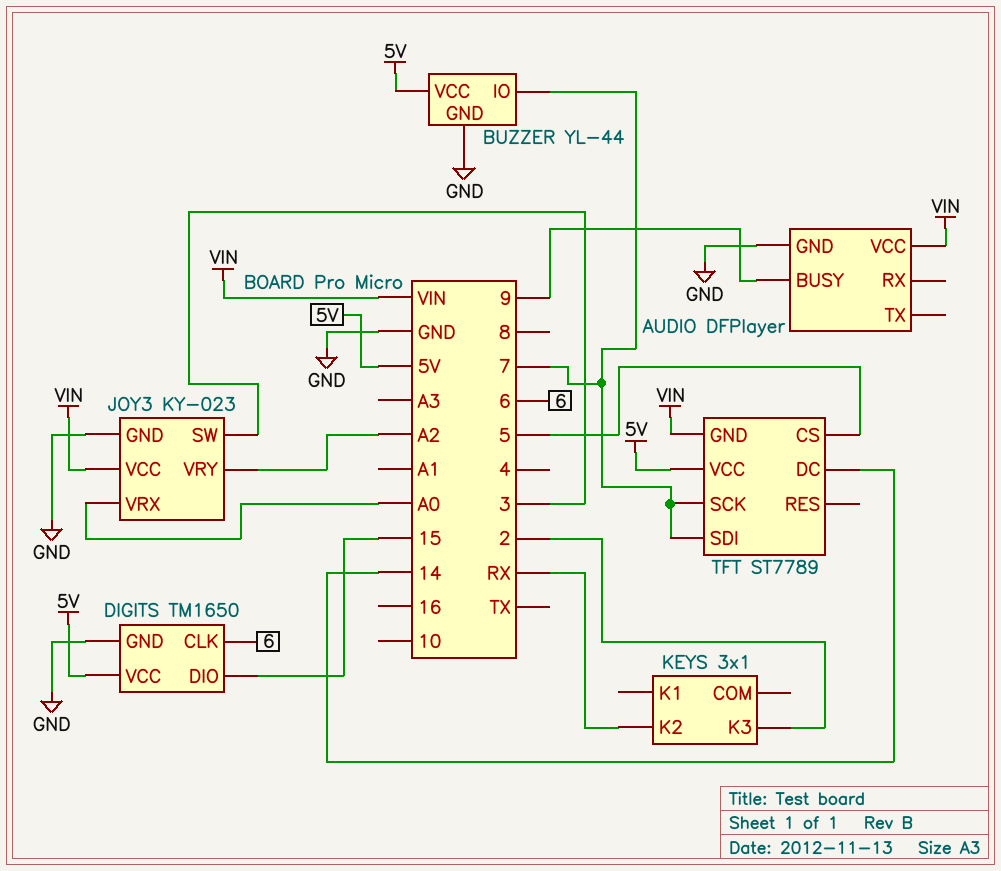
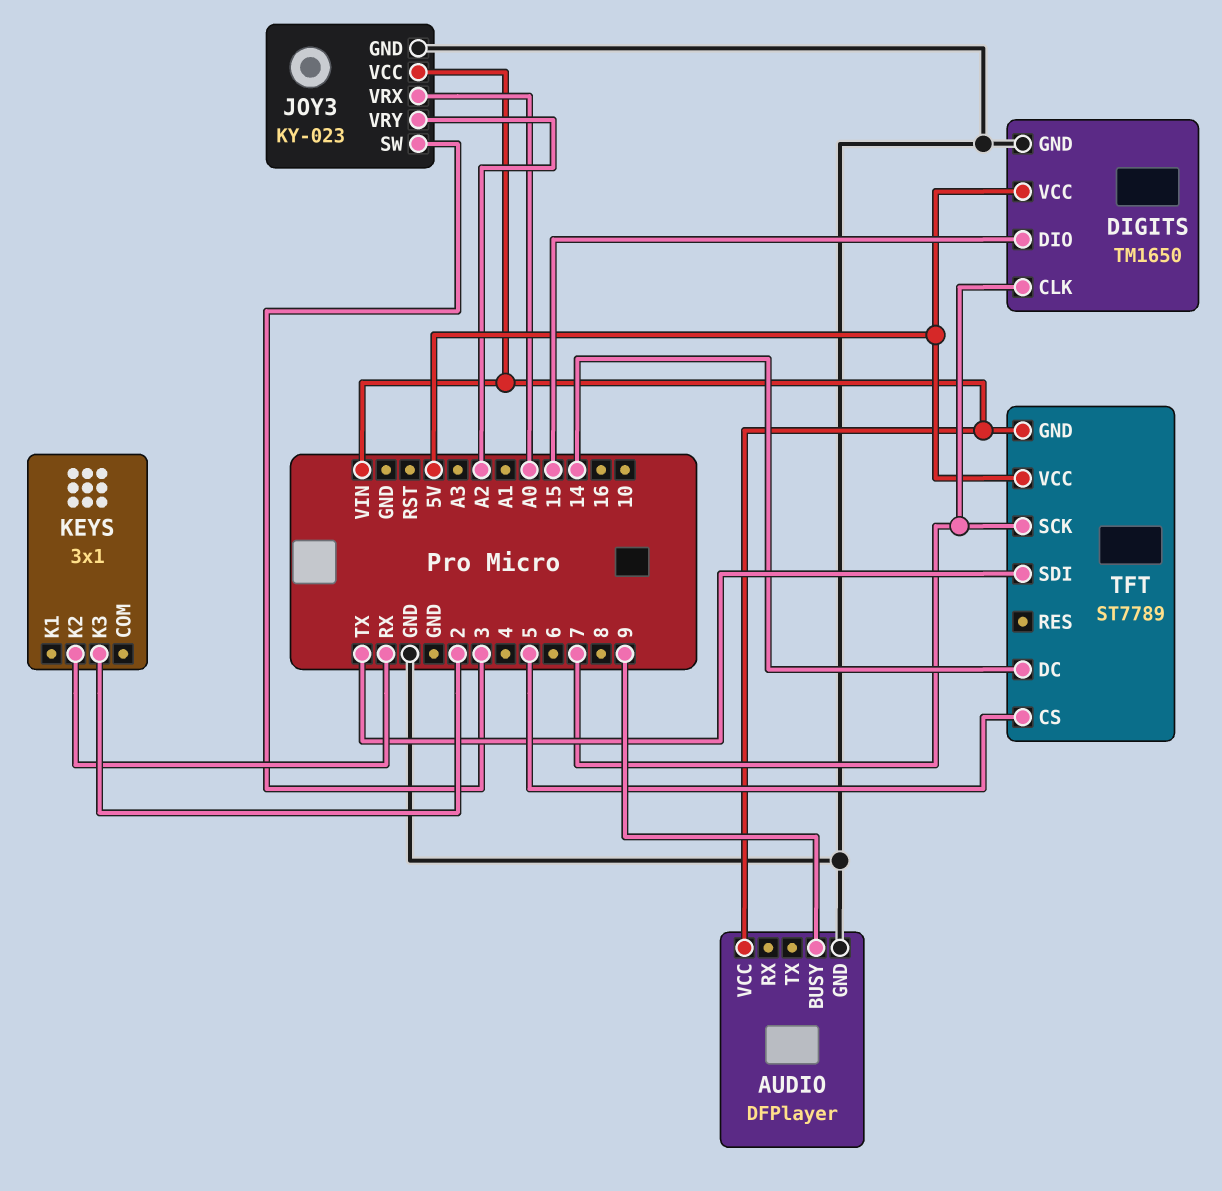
BUZZER: YL-44 -> none
BUZZER pin GND: GND -> none
BUZZER pin IO: 7 -> none
BUZZER pin VCC: 5V -> none
DIGITS pin CLK: 6 -> 7
TFT pin SDI: 7 -> TX

